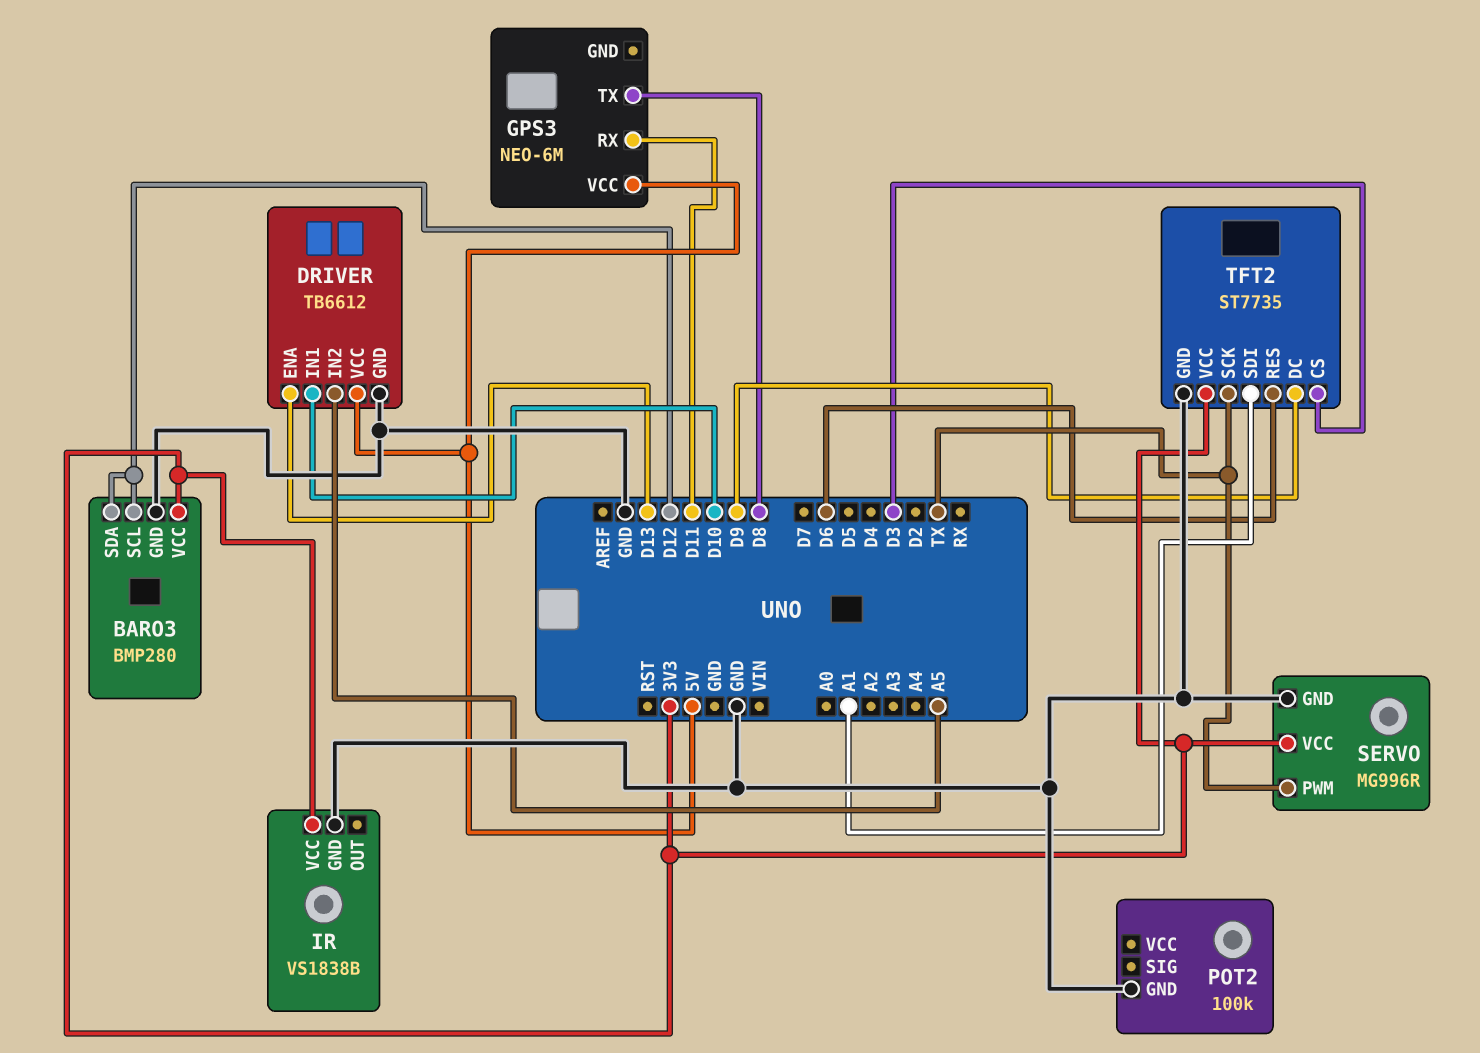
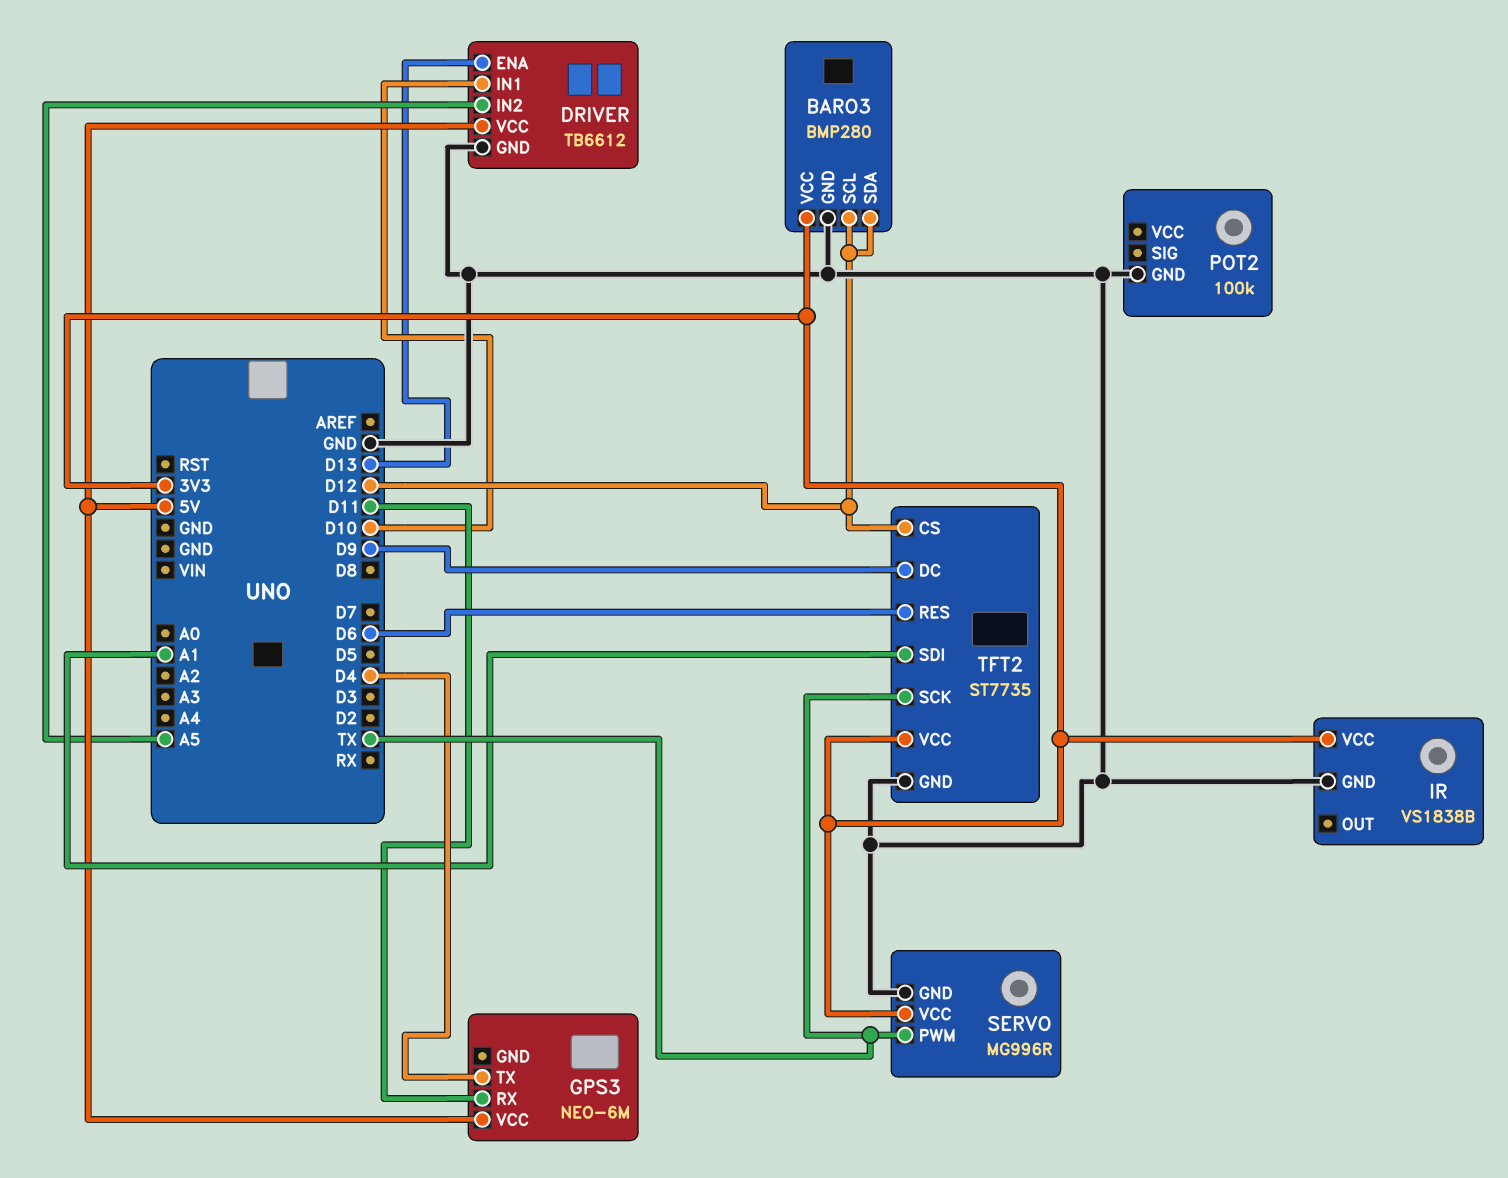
GPS3 pin TX: D8 -> D4
TFT2 pin CS: D3 -> D12

